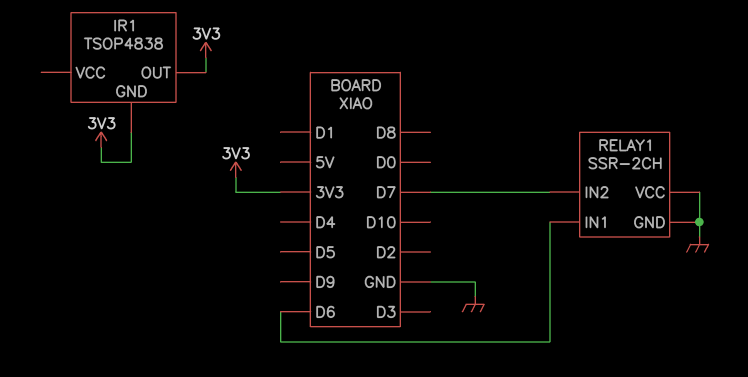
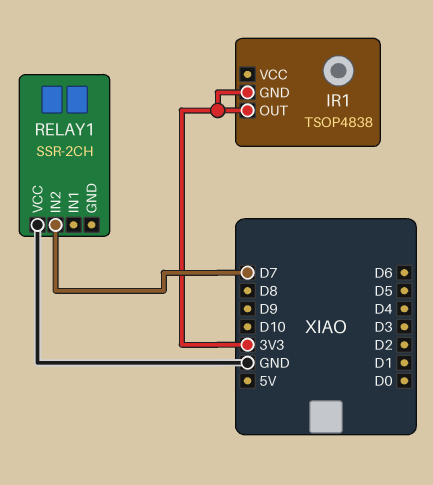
RELAY1 pin GND: GND -> none
RELAY1 pin IN1: D6 -> none

